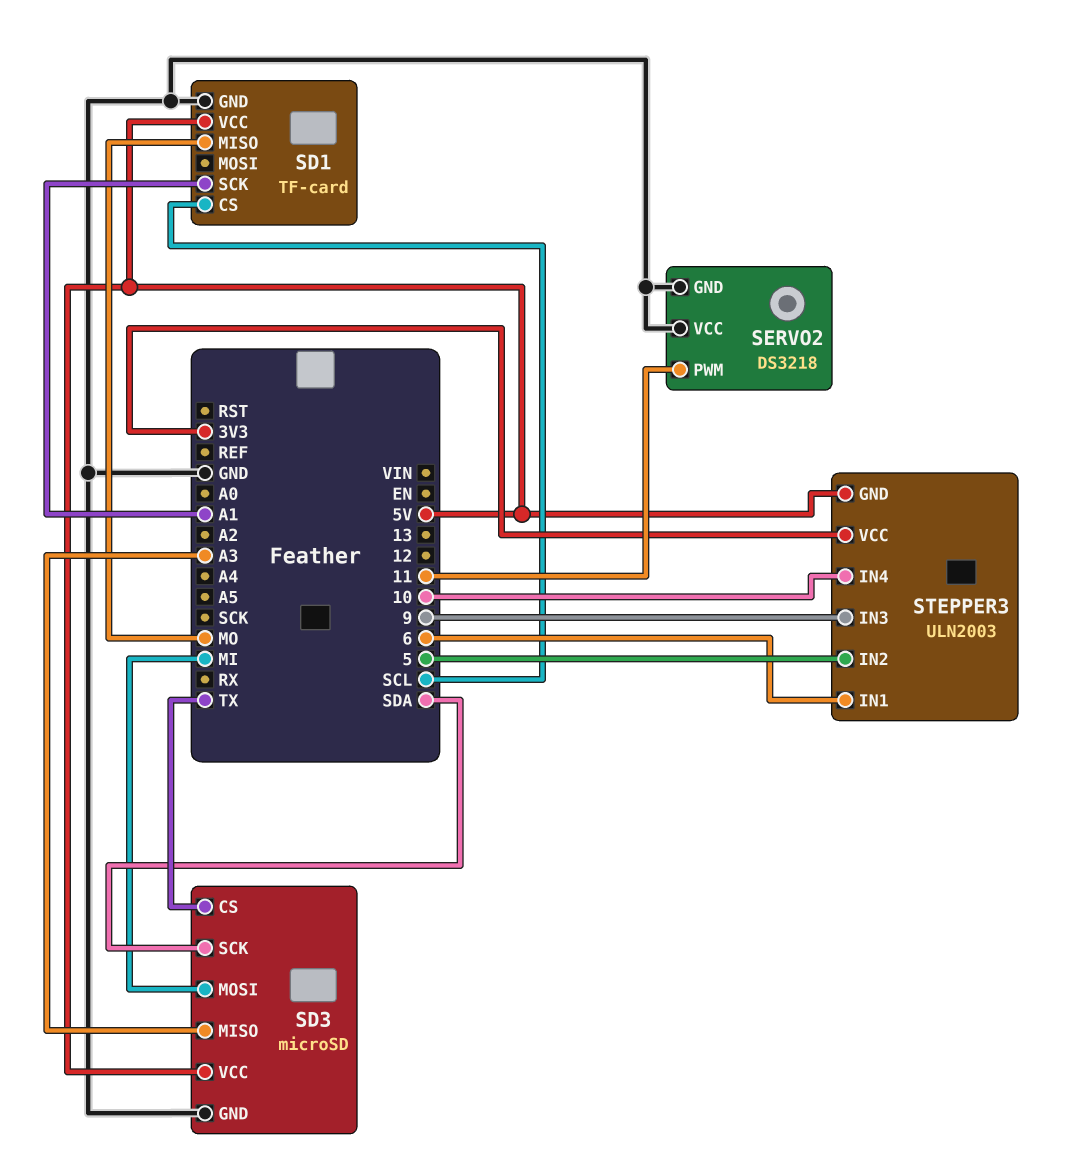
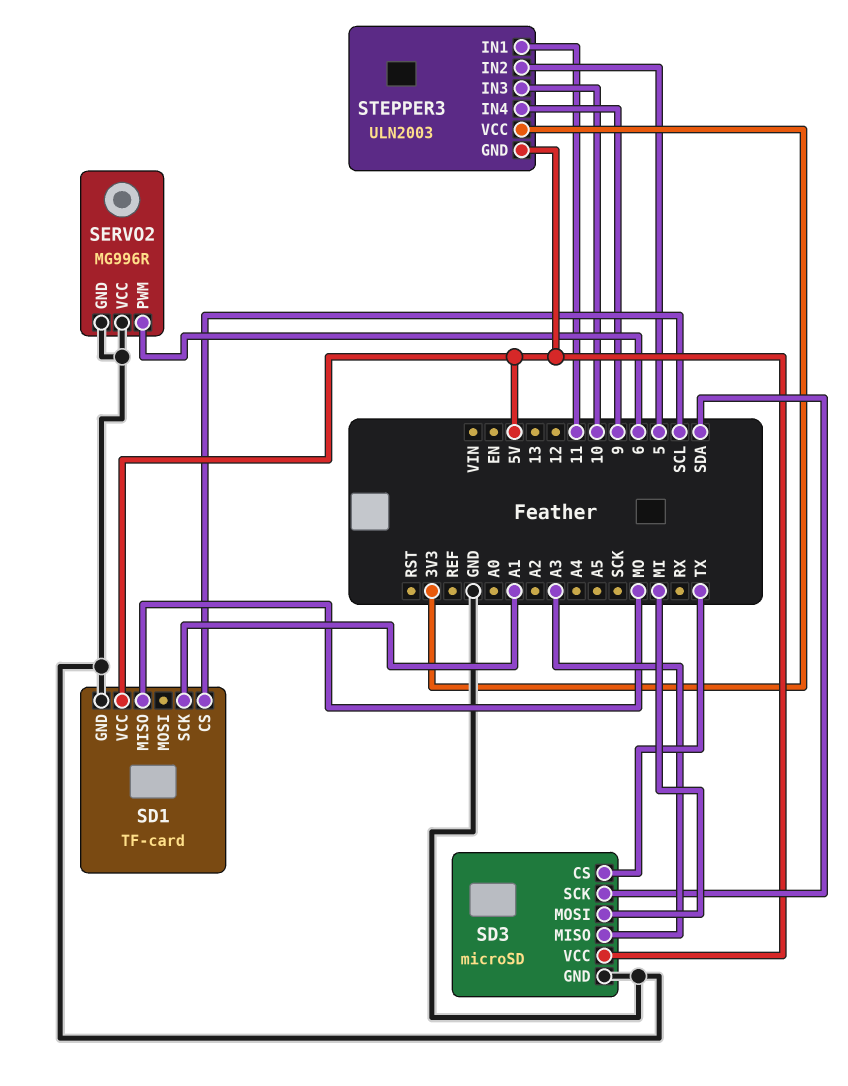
SERVO2: DS3218 -> MG996R
SERVO2 pin PWM: 11 -> 6
STEPPER3 pin IN1: 6 -> 11
STEPPER3 pin IN3: 9 -> 10
STEPPER3 pin IN4: 10 -> 9

